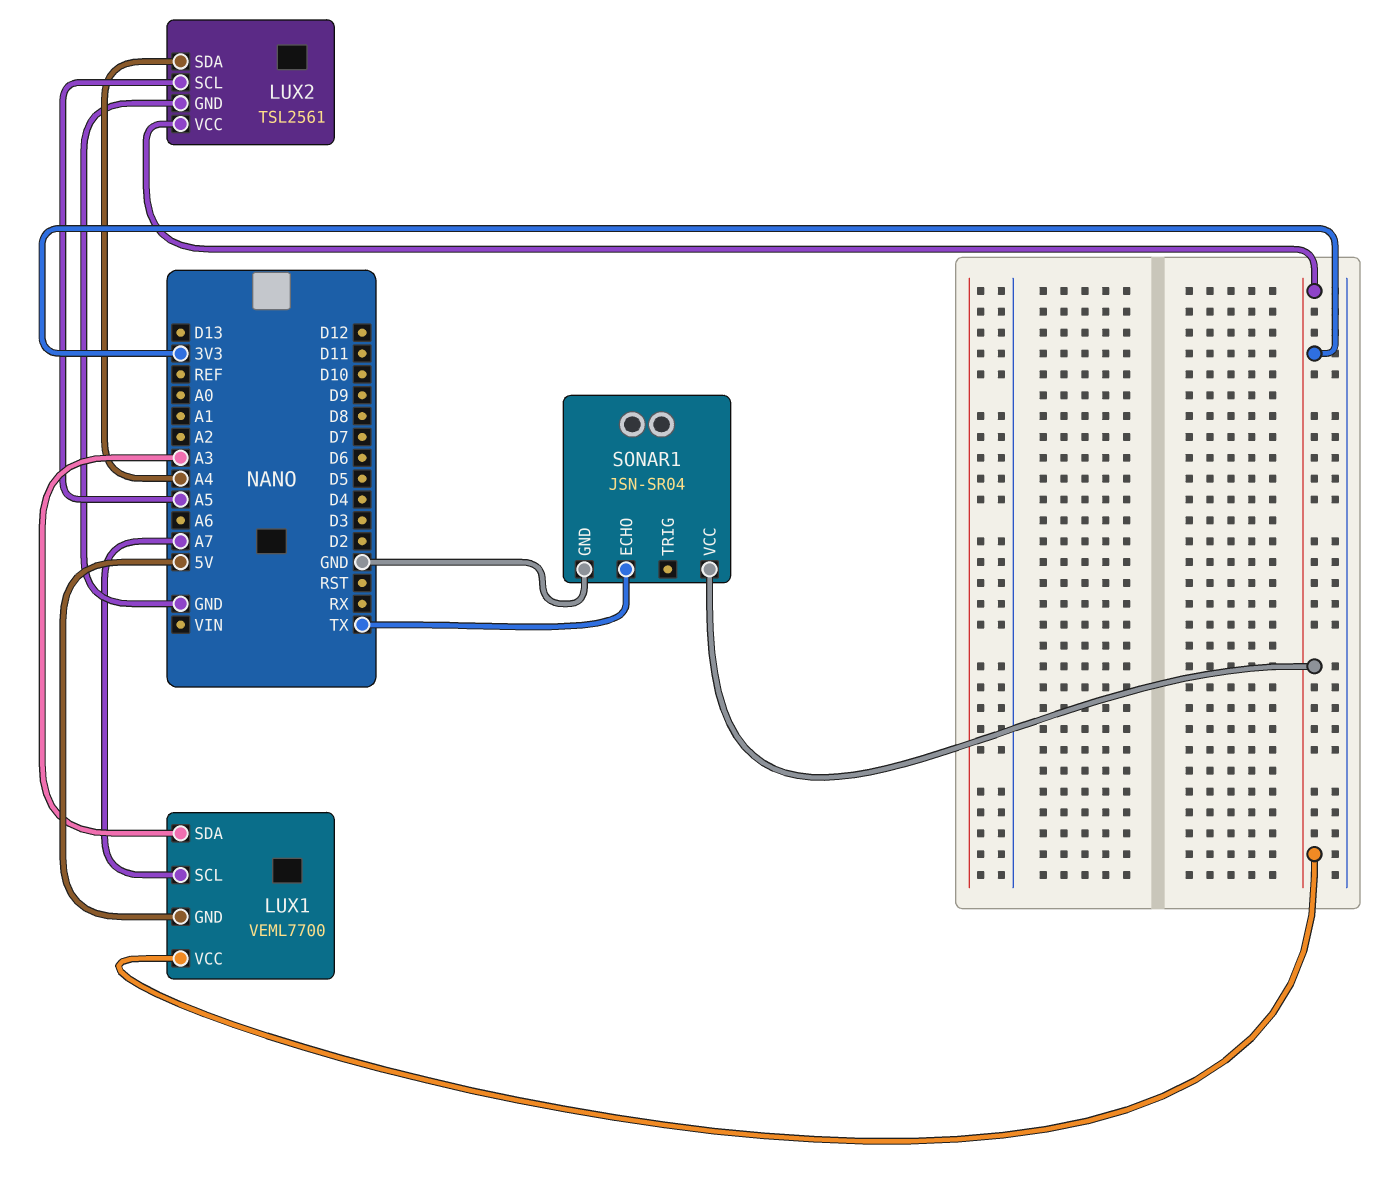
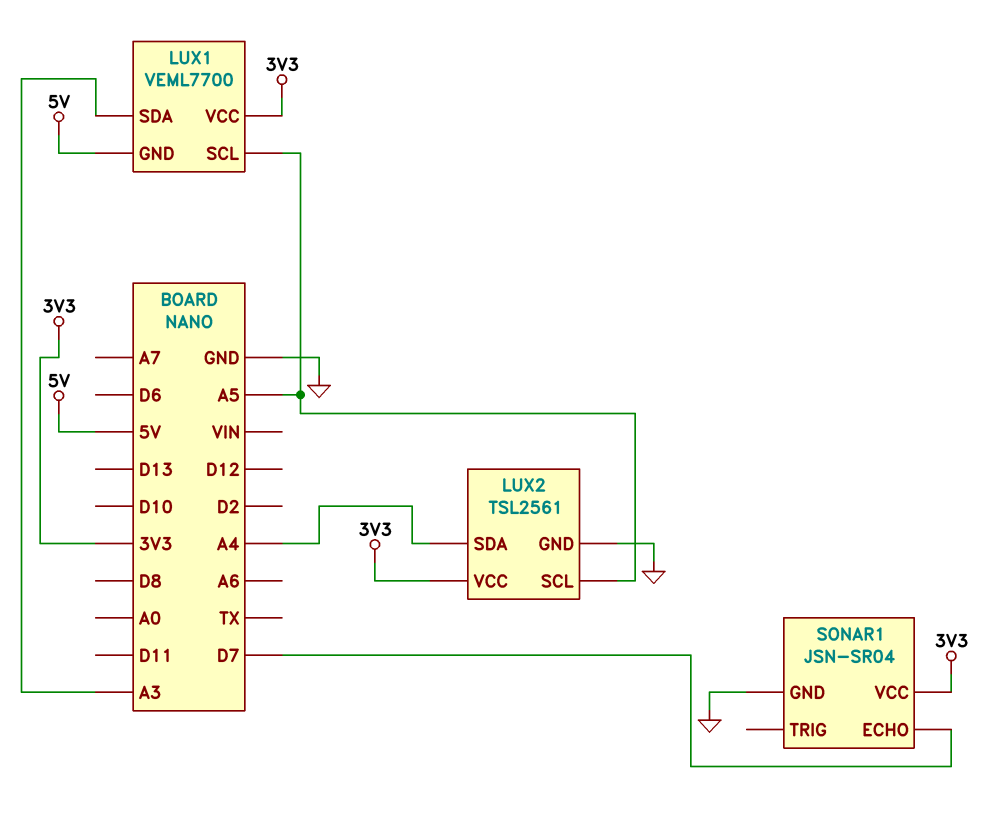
LUX1 pin SCL: A7 -> A5
SONAR1 pin ECHO: TX -> D7

